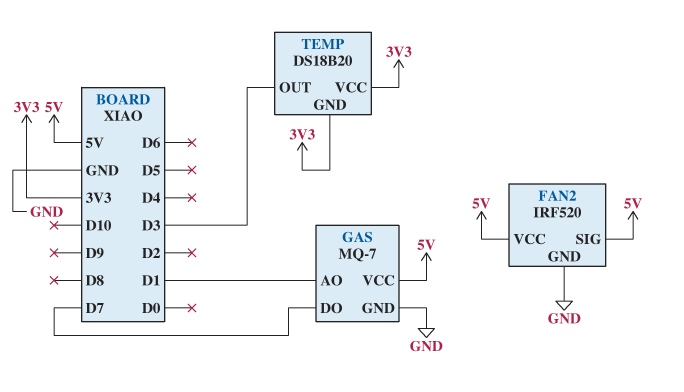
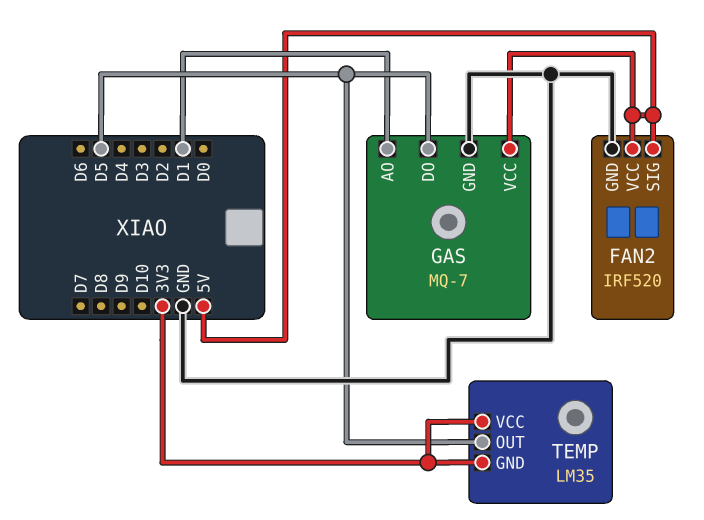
GAS pin DO: D7 -> D5
TEMP: DS18B20 -> LM35
TEMP pin OUT: D3 -> D5

